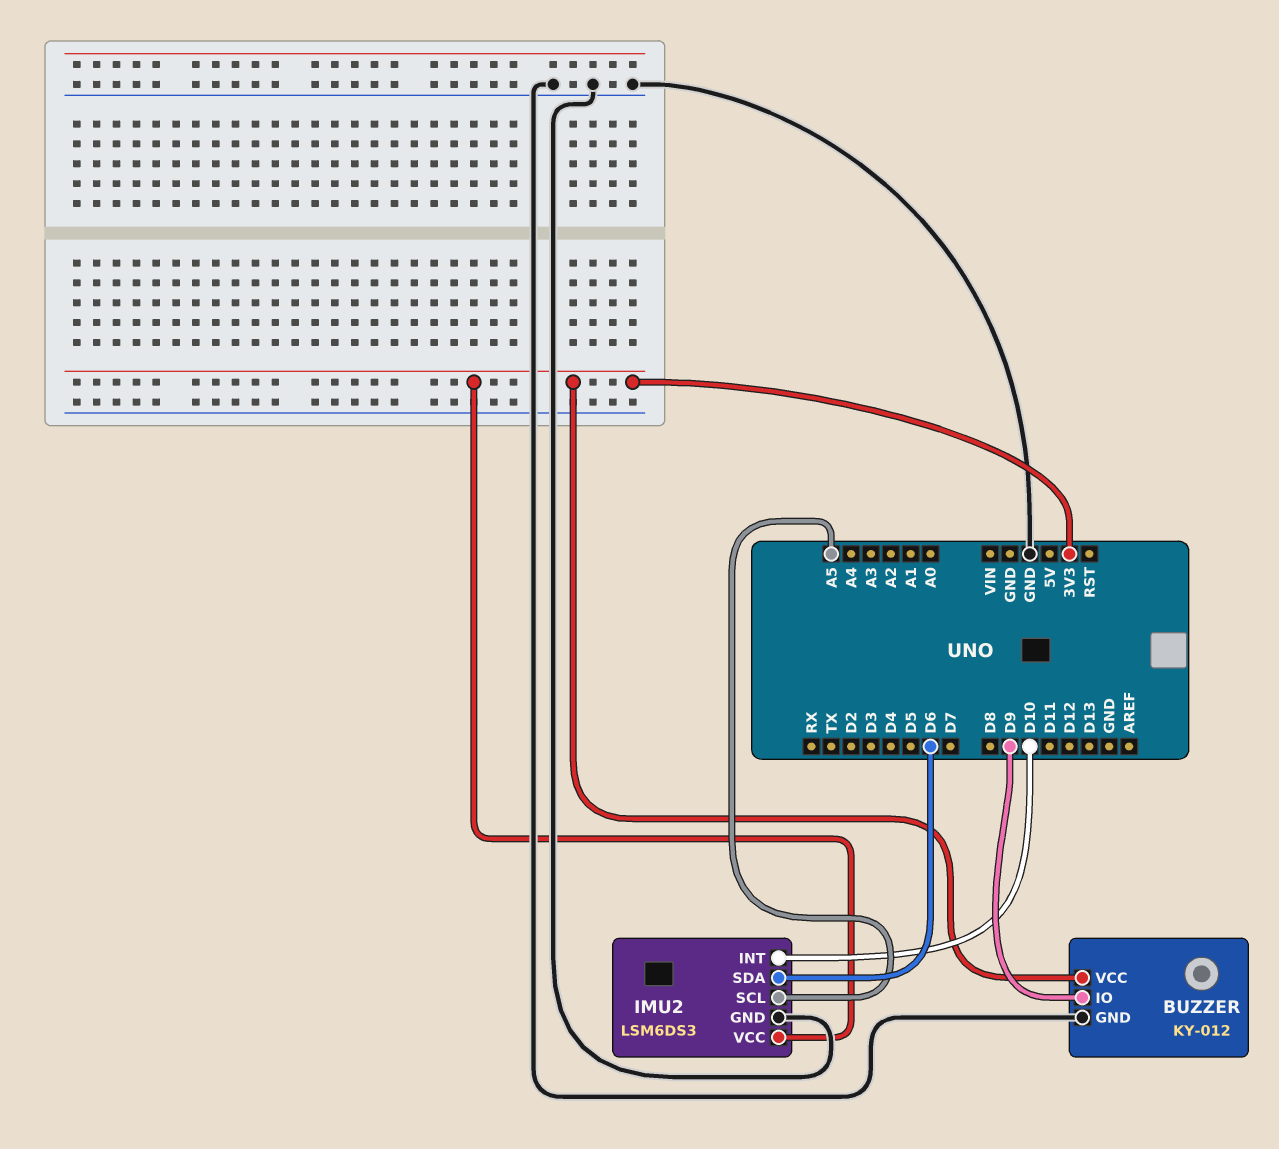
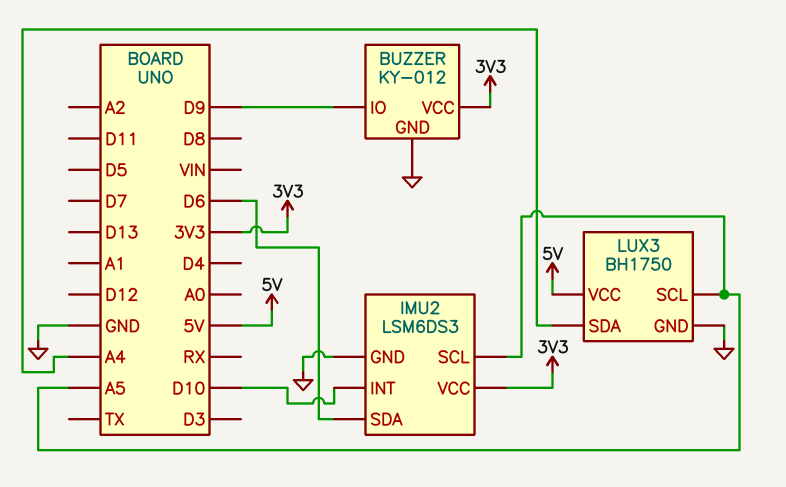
LUX3: none -> BH1750
LUX3 pin GND: none -> GND
LUX3 pin SCL: none -> A5
LUX3 pin SDA: none -> A4
LUX3 pin VCC: none -> 5V

